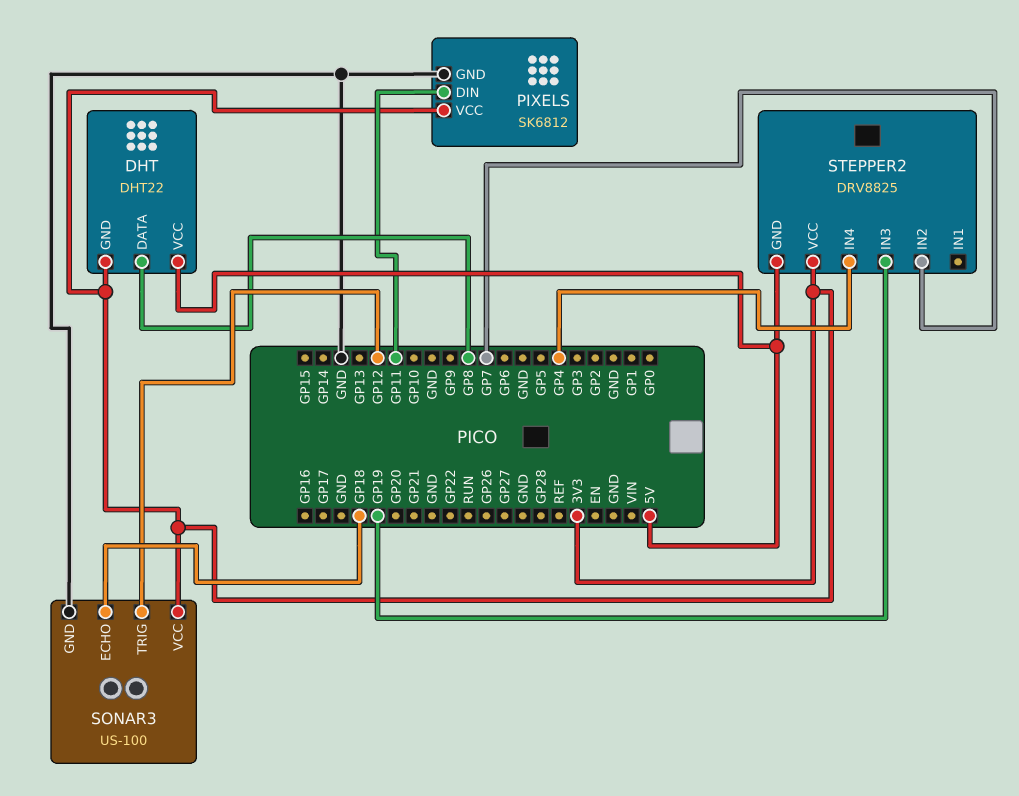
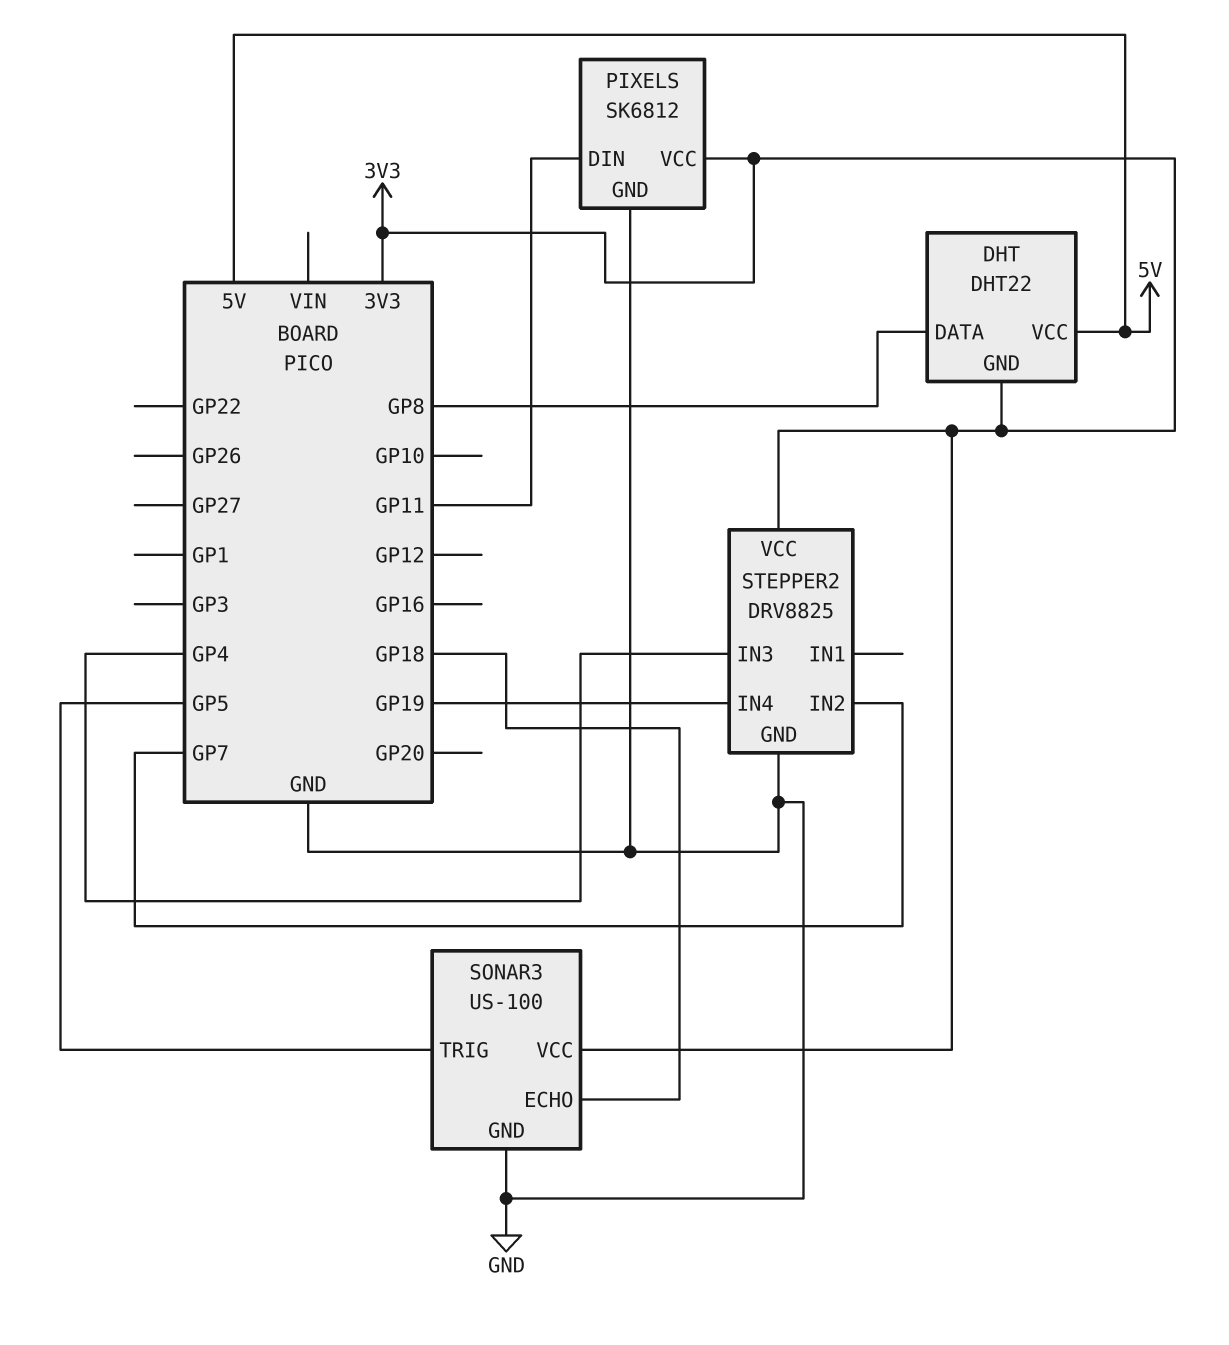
SONAR3 pin TRIG: GP12 -> GP5
STEPPER2 pin GND: 5V -> GND
STEPPER2 pin IN3: GP19 -> GP4
STEPPER2 pin IN4: GP4 -> GP19

